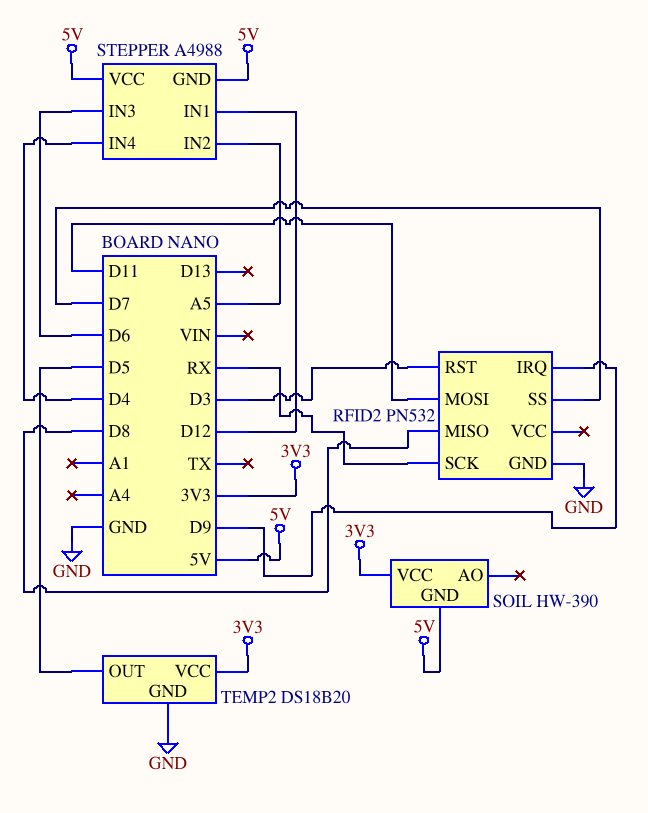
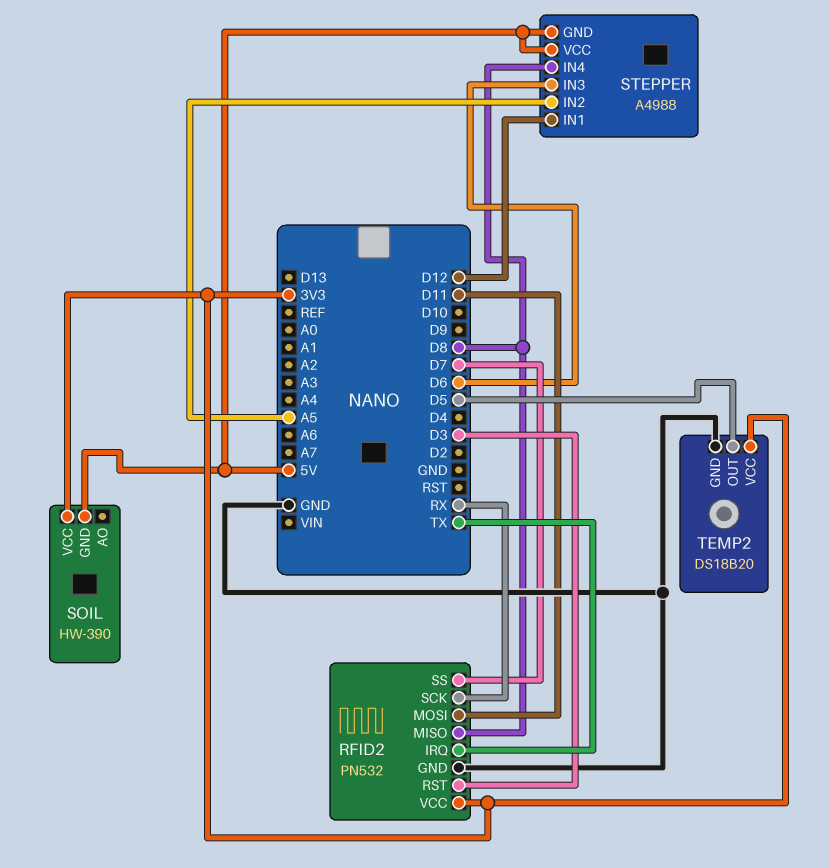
RFID2 pin IRQ: D9 -> TX
RFID2 pin VCC: none -> 3V3
STEPPER pin IN4: D4 -> D8

